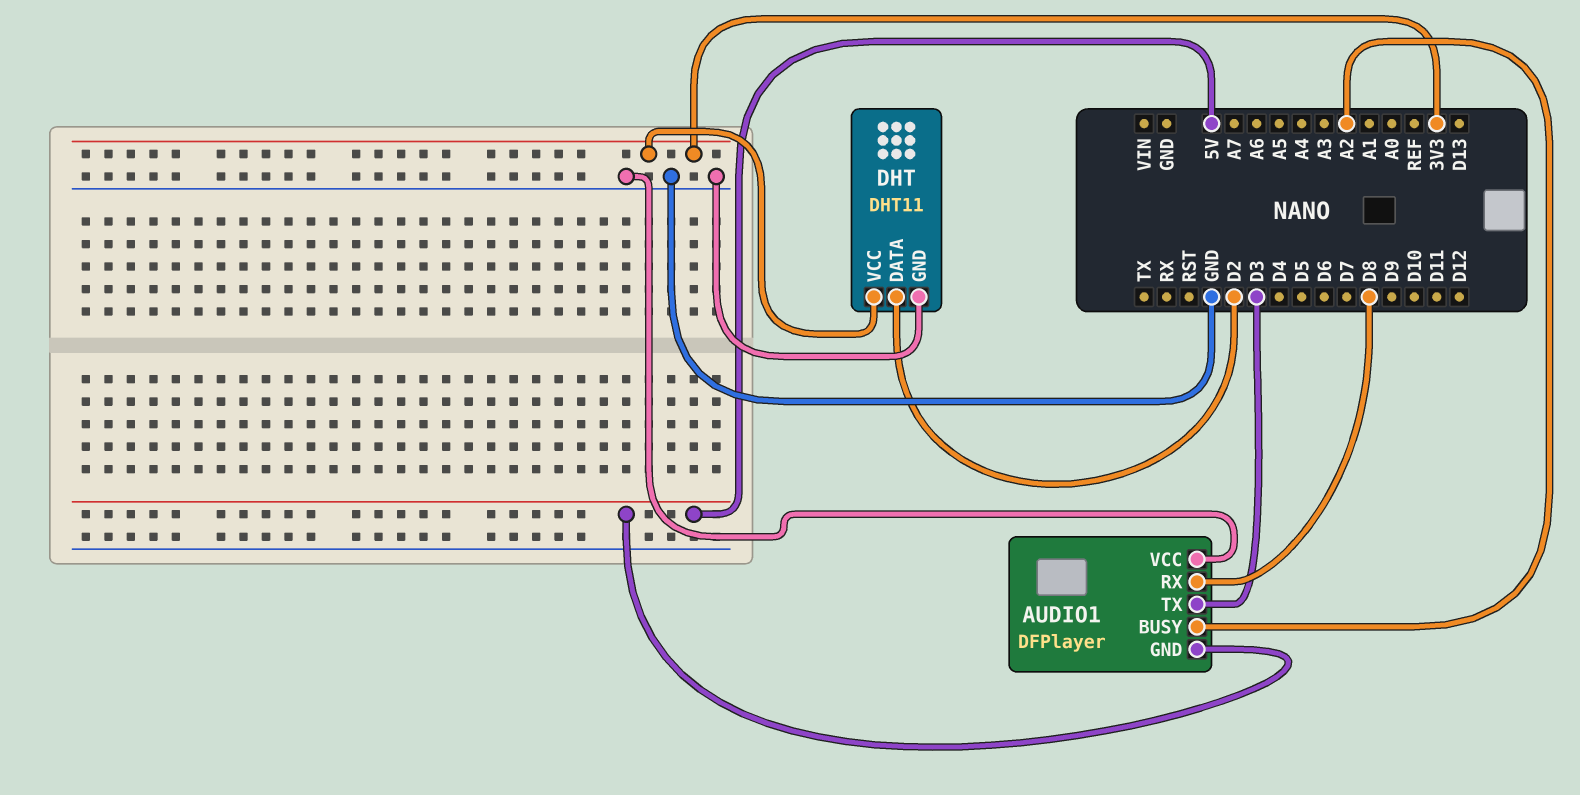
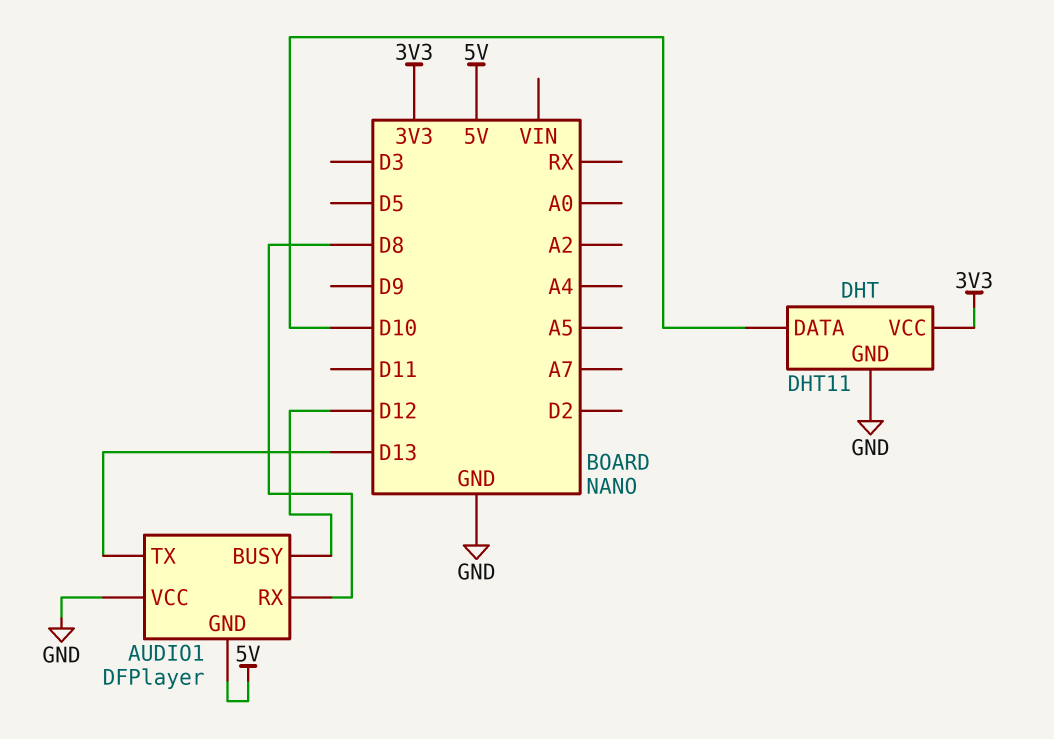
AUDIO1 pin BUSY: A2 -> D12
AUDIO1 pin TX: D3 -> D13
DHT pin DATA: D2 -> D10

